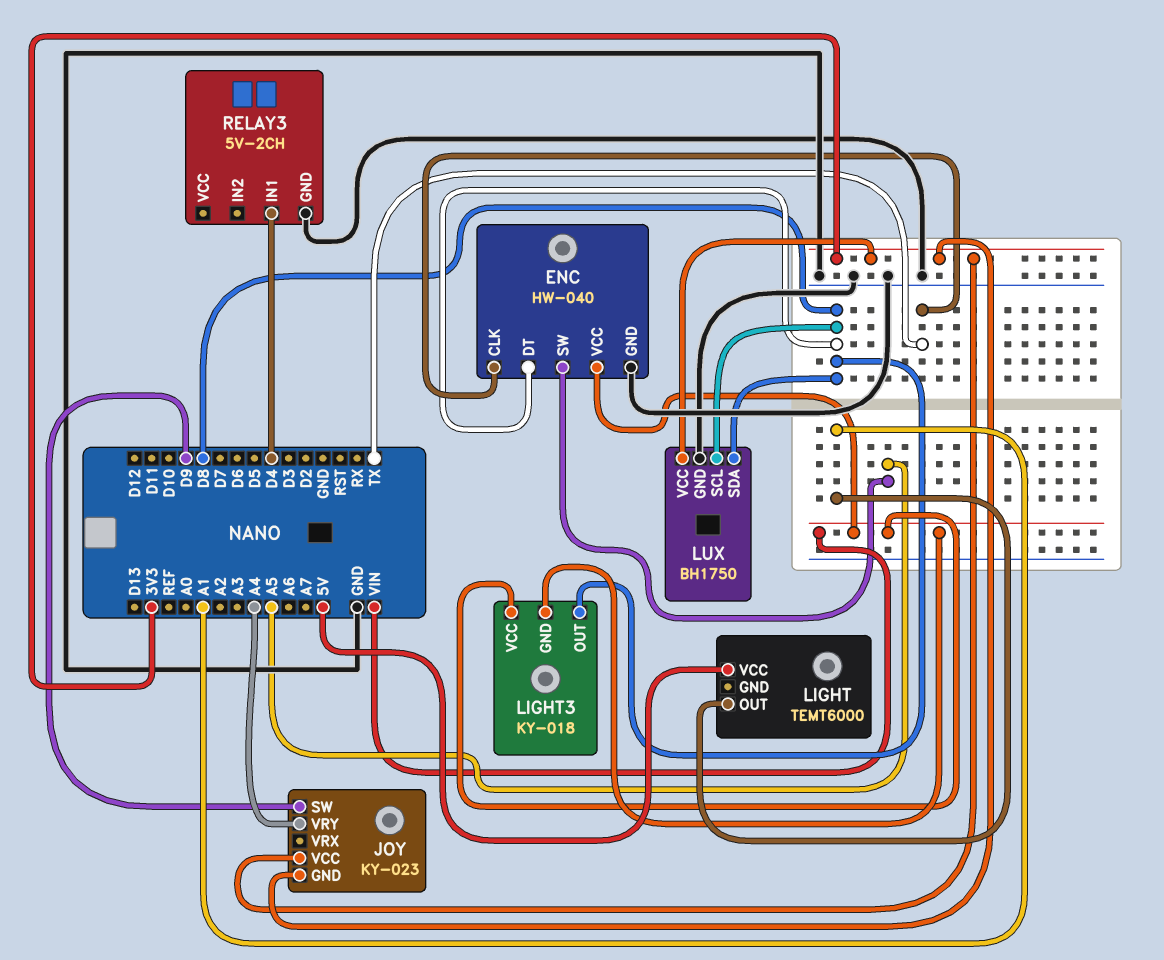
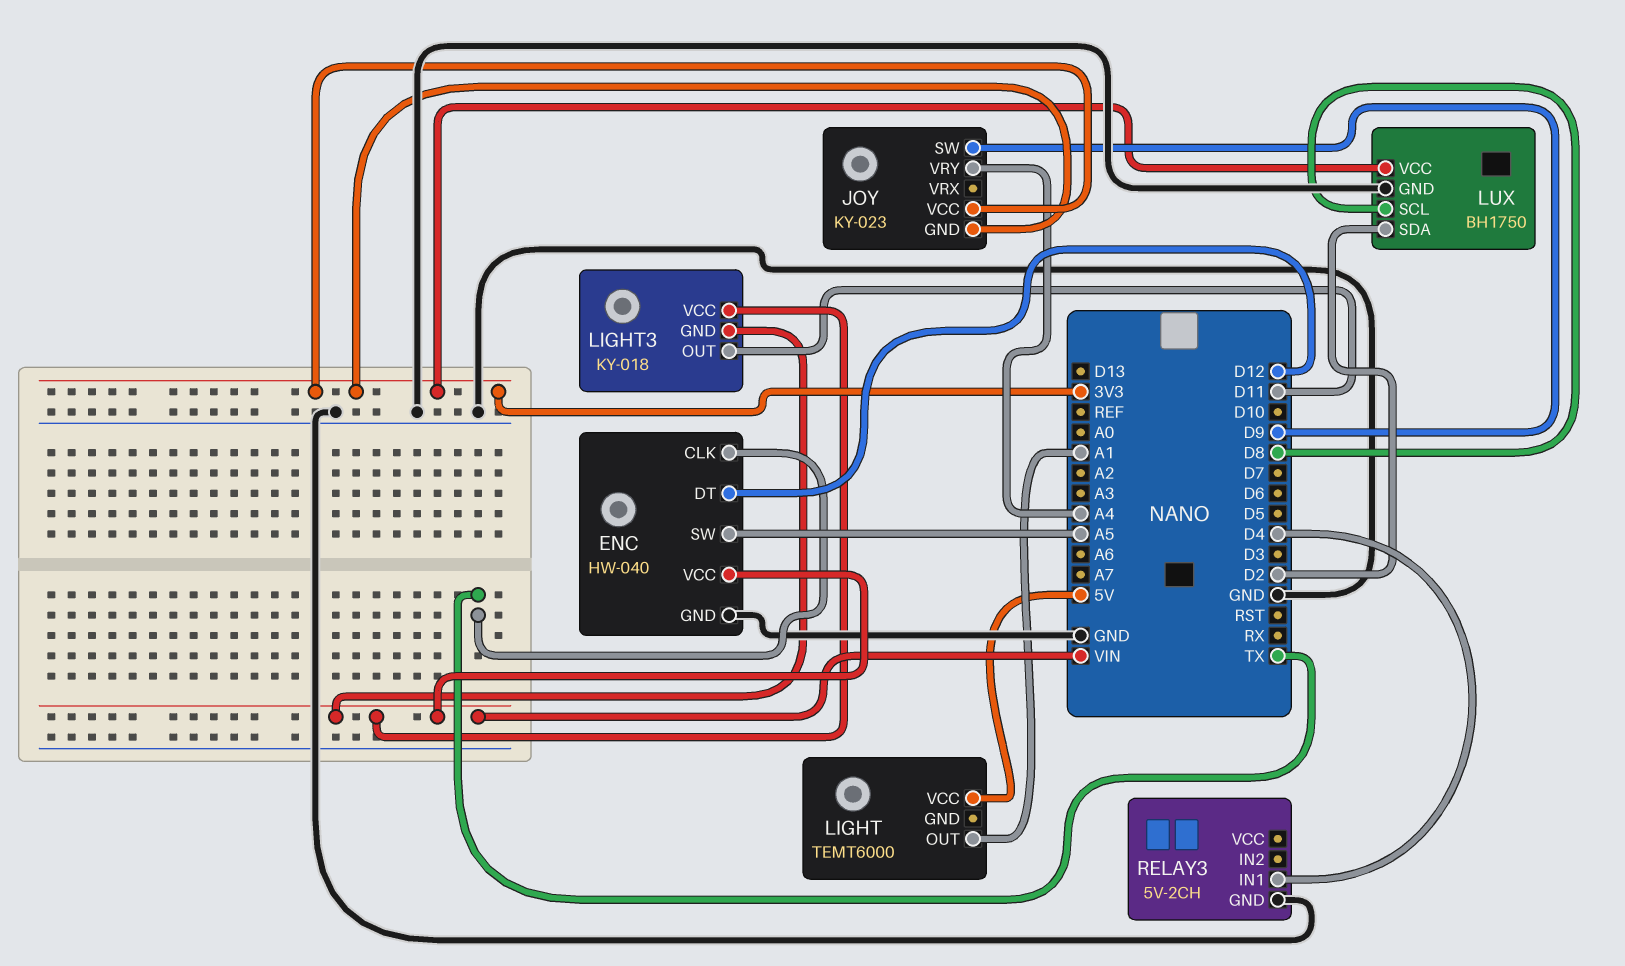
ENC pin DT: D8 -> D12
LIGHT3 pin OUT: D8 -> D11
LUX pin SDA: D8 -> D2

